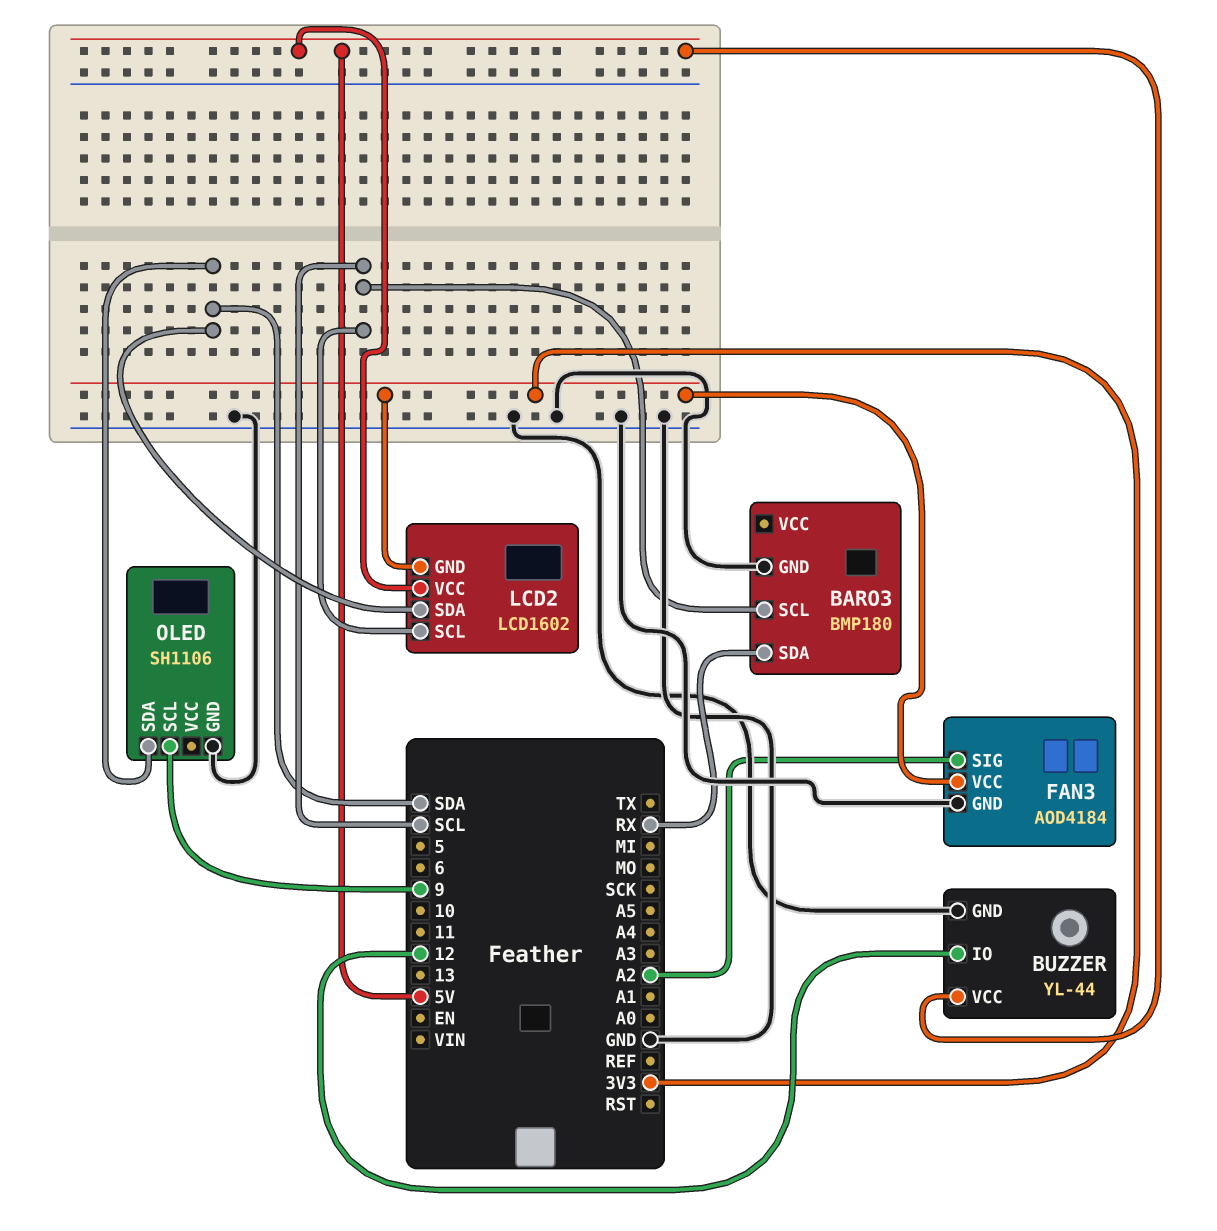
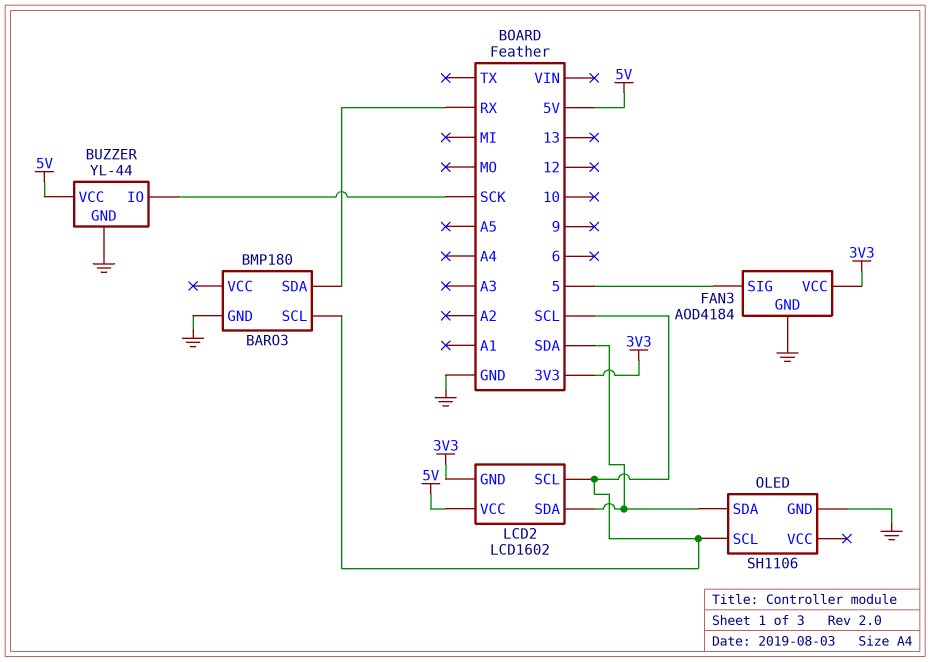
BUZZER pin IO: 12 -> SCK
FAN3 pin SIG: A2 -> 5
OLED pin SCL: 9 -> SCL

